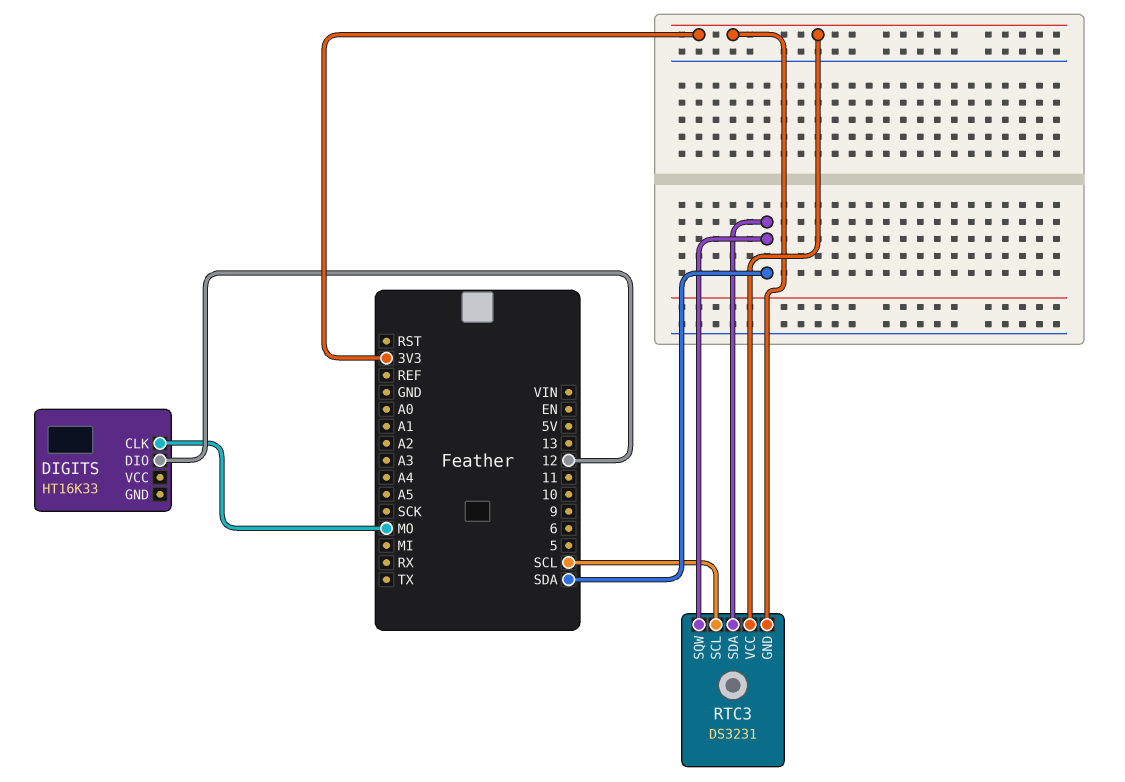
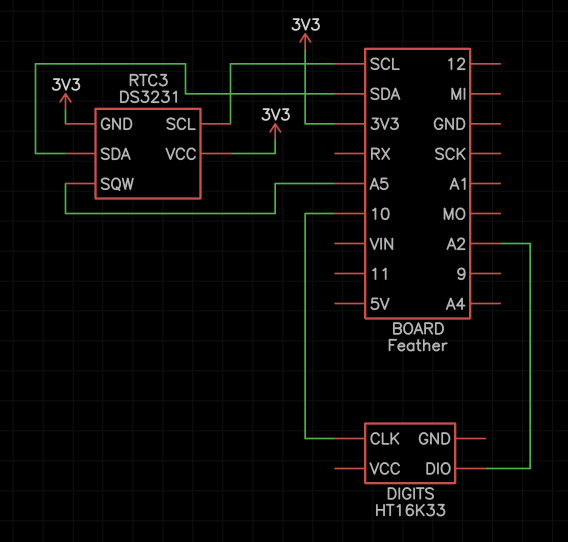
DIGITS pin CLK: MO -> 10
DIGITS pin DIO: 12 -> A2
RTC3 pin SQW: SDA -> A5

